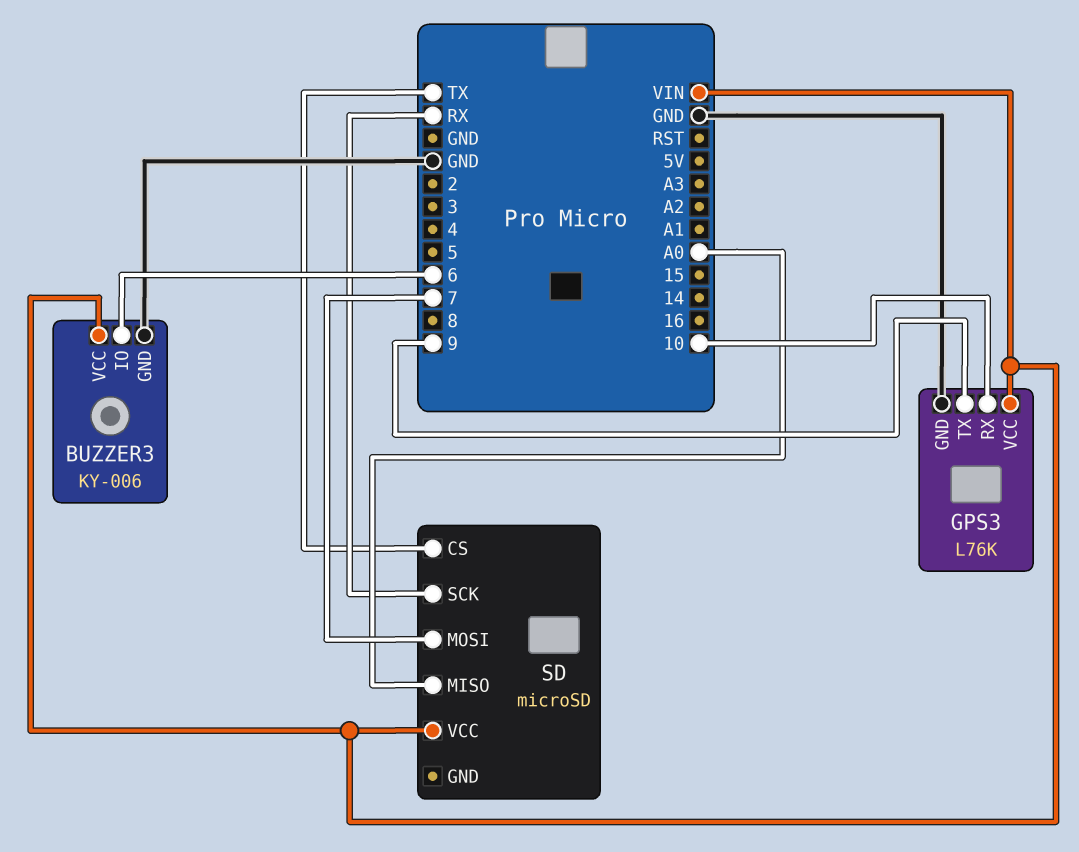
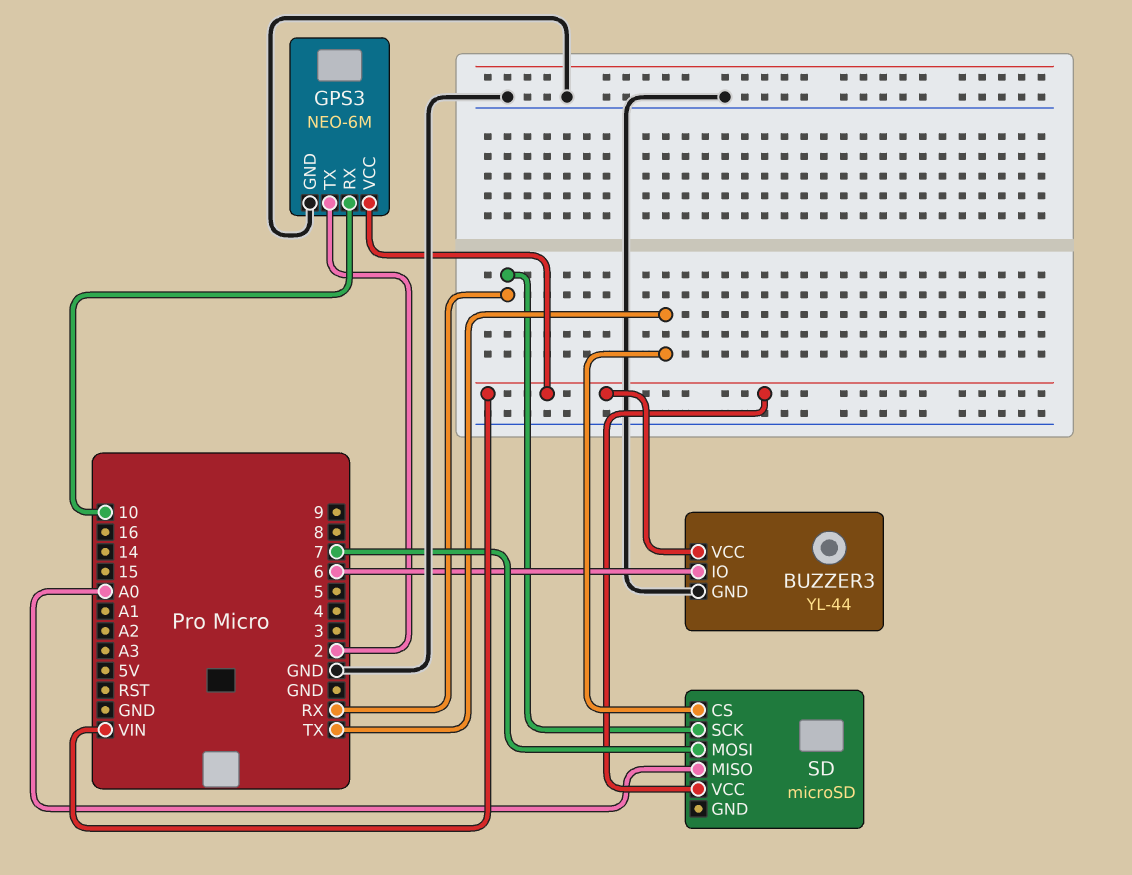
BUZZER3: KY-006 -> YL-44
GPS3: L76K -> NEO-6M
GPS3 pin TX: 9 -> 2

